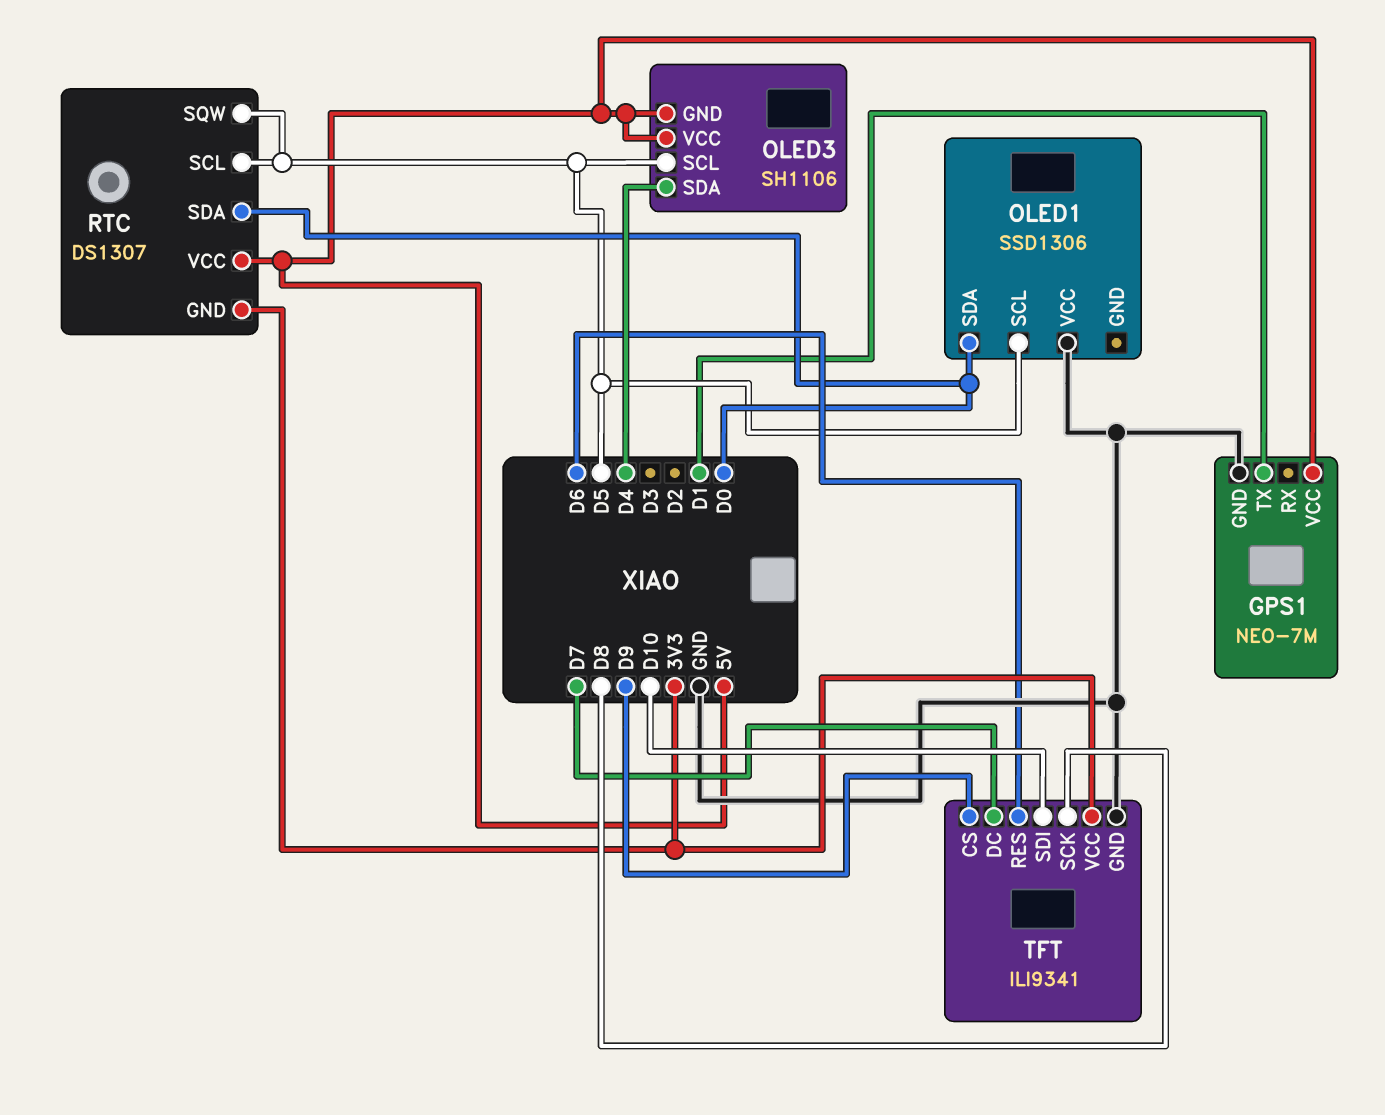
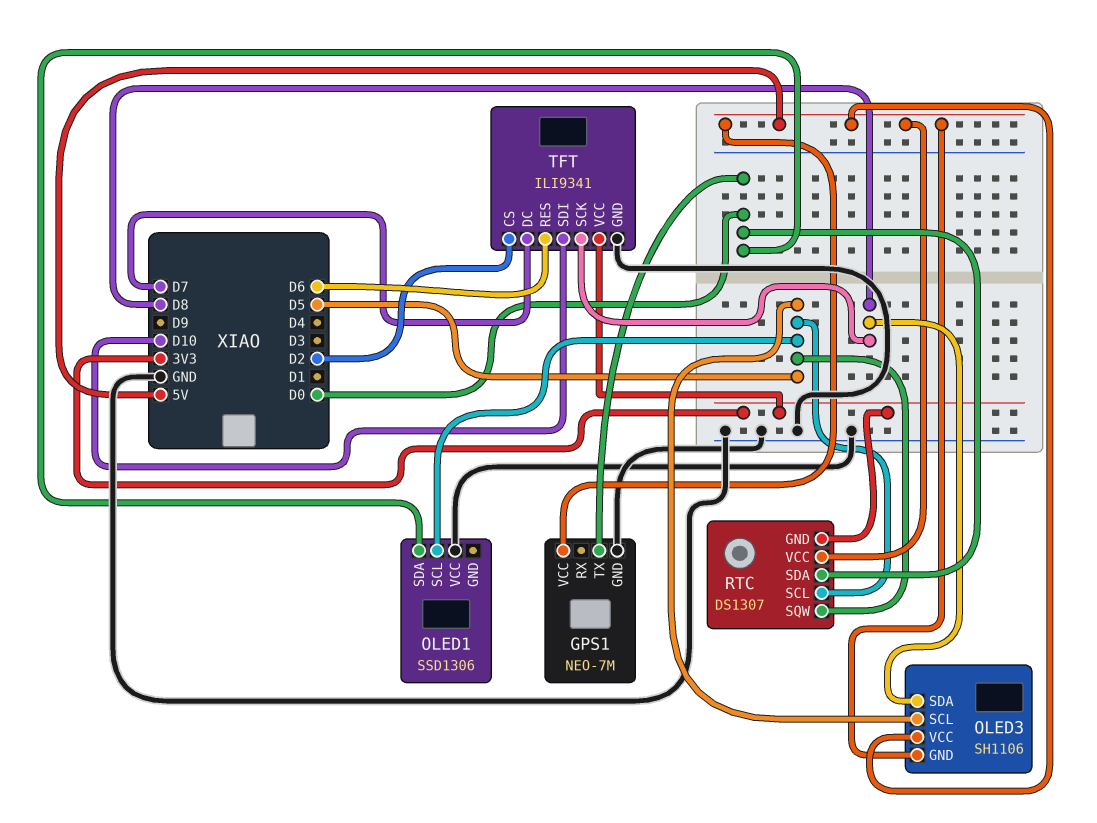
GPS1 pin TX: D1 -> D0
OLED3 pin SDA: D4 -> D8
TFT pin CS: D9 -> D2

